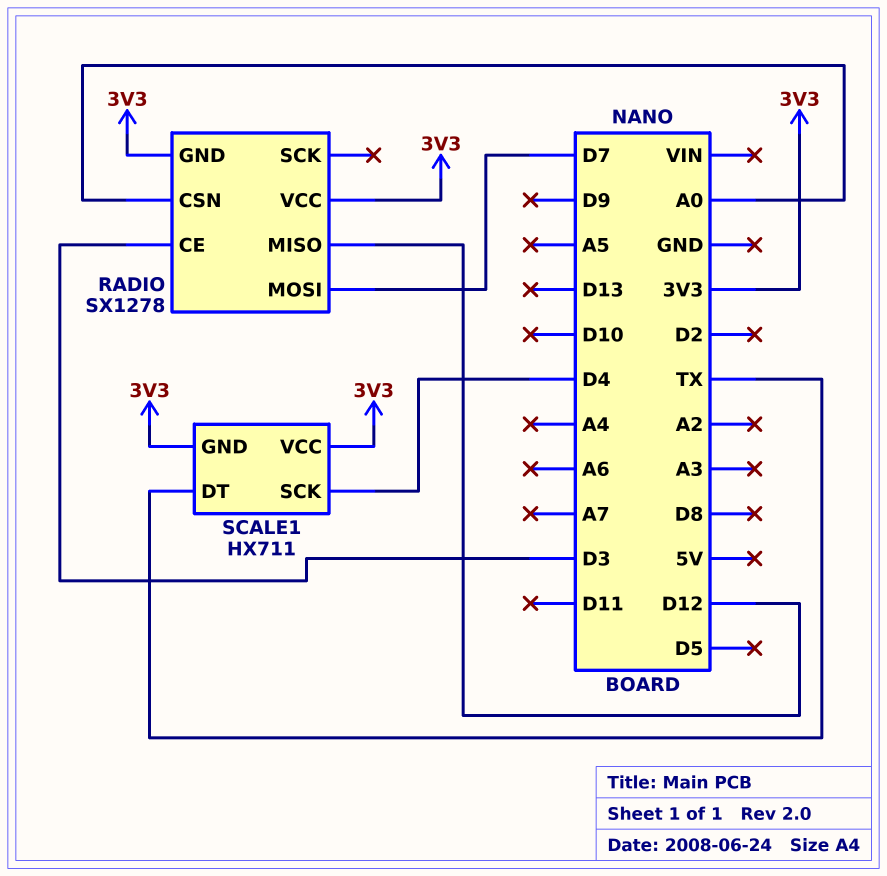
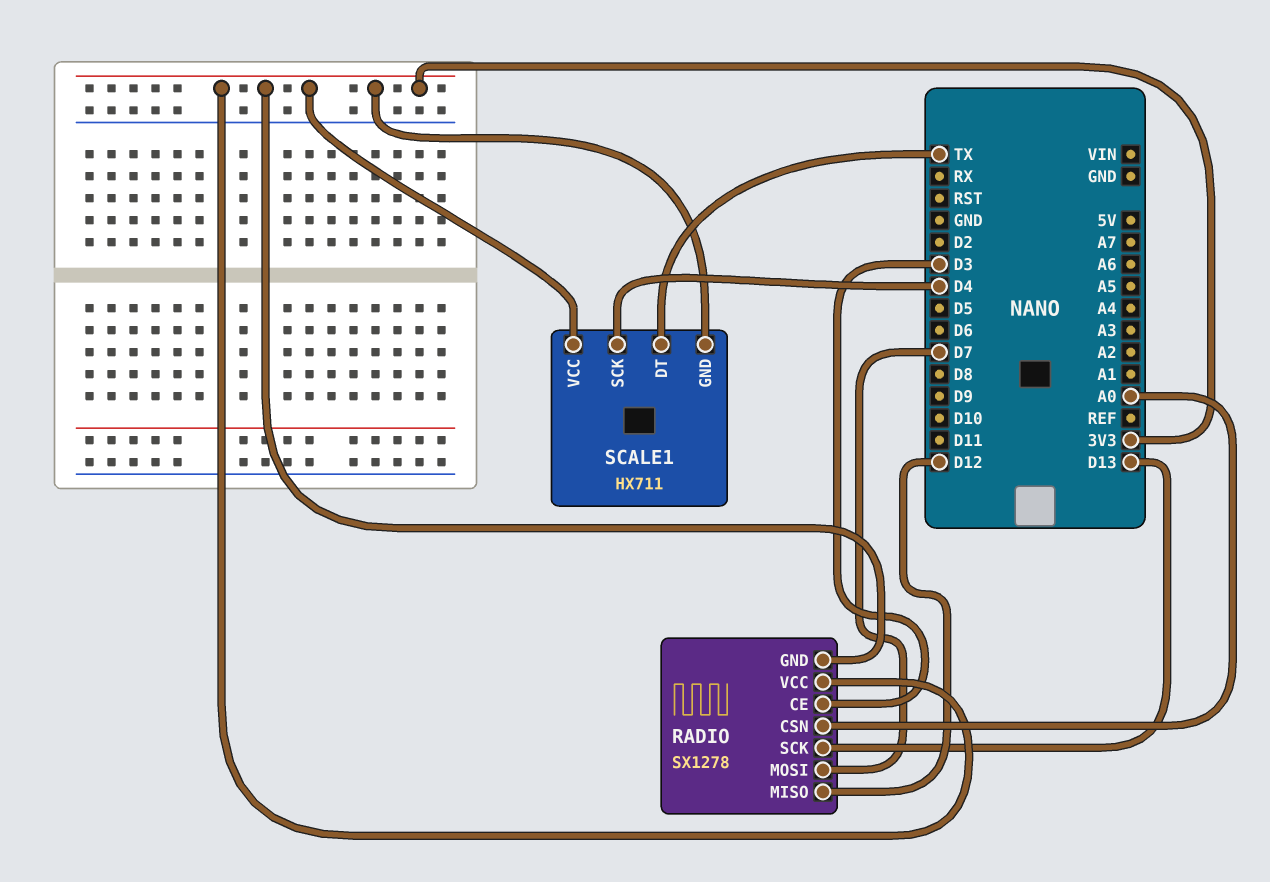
RADIO pin SCK: none -> D13

